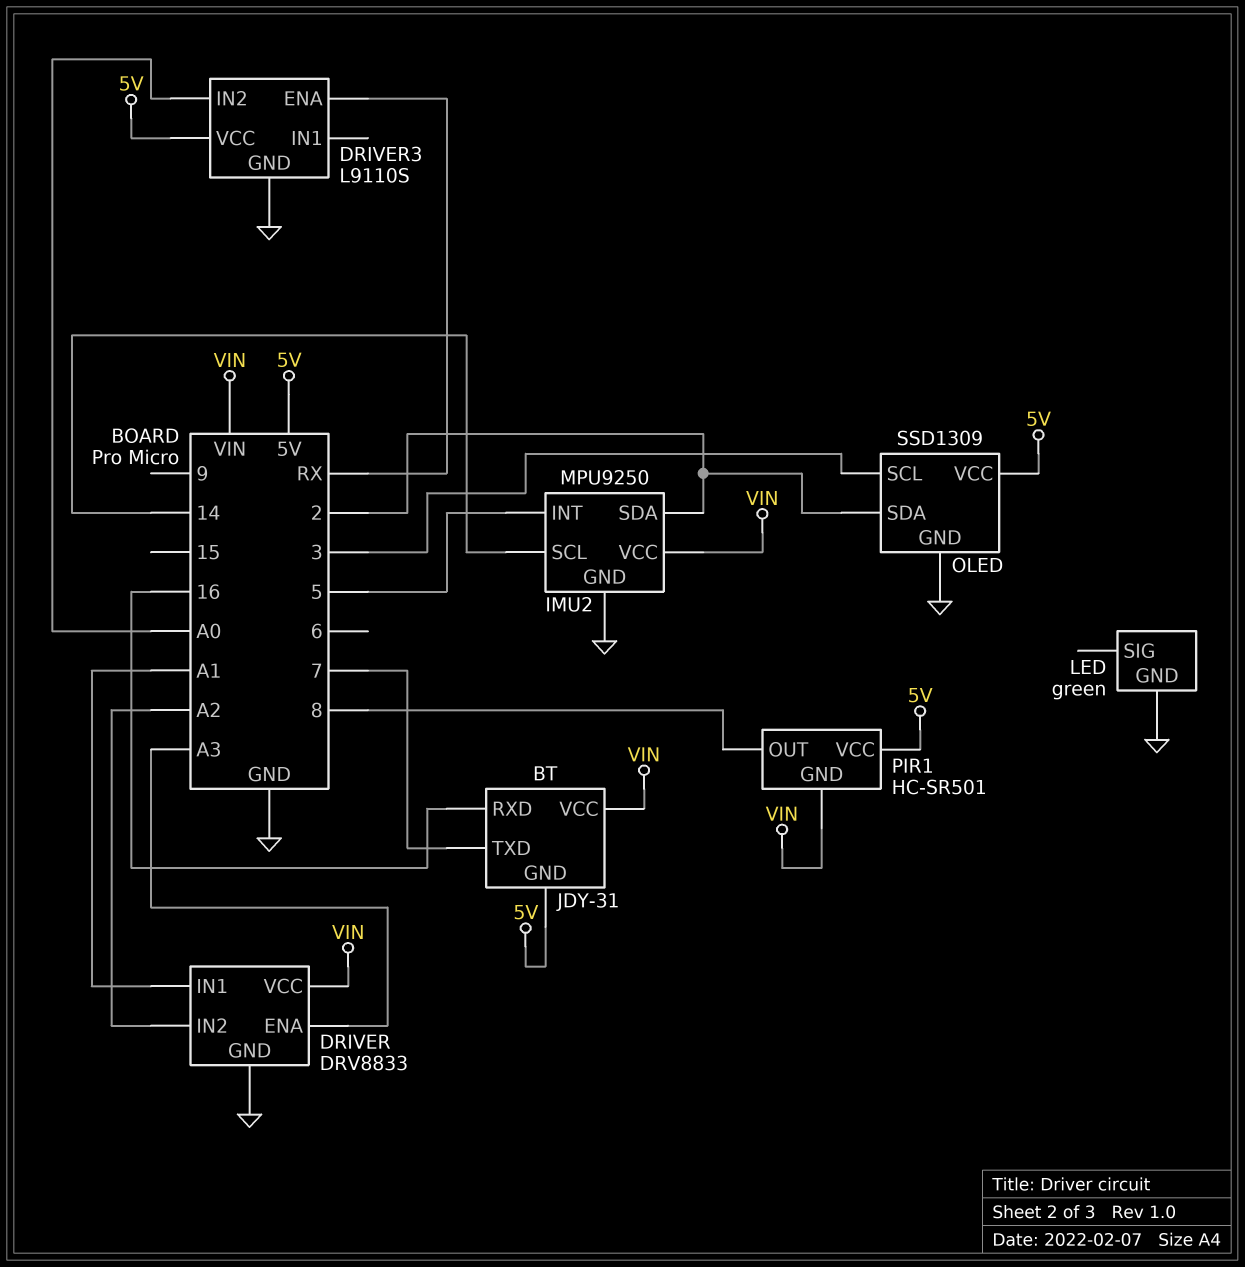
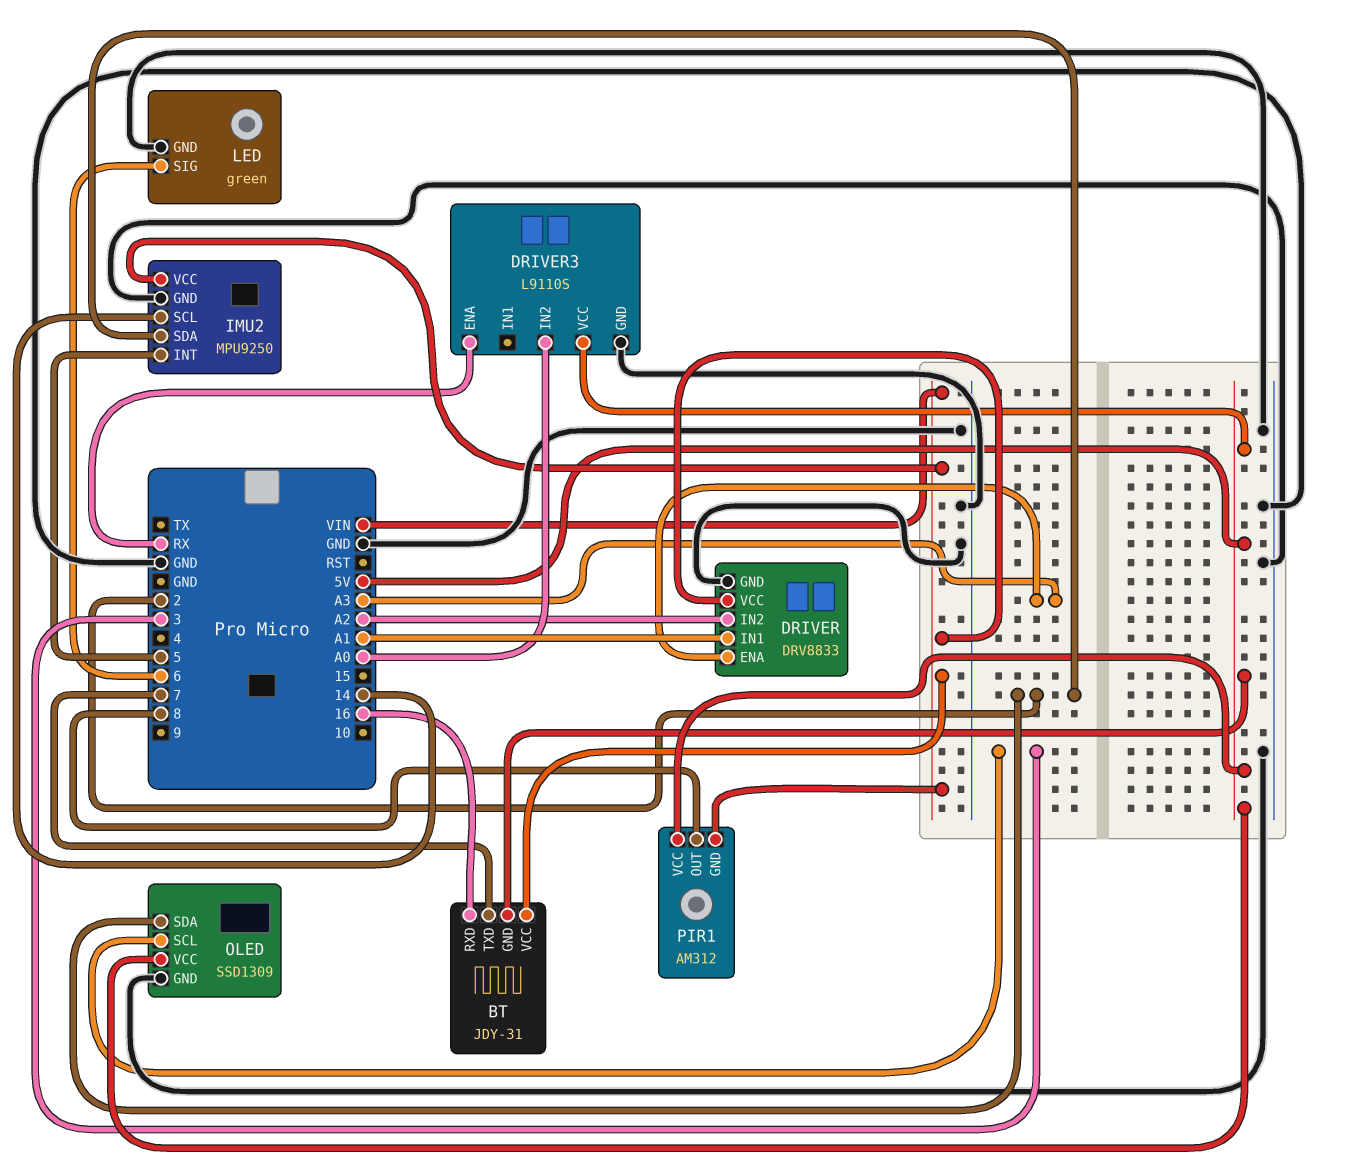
LED pin SIG: none -> 6
PIR1: HC-SR501 -> AM312

